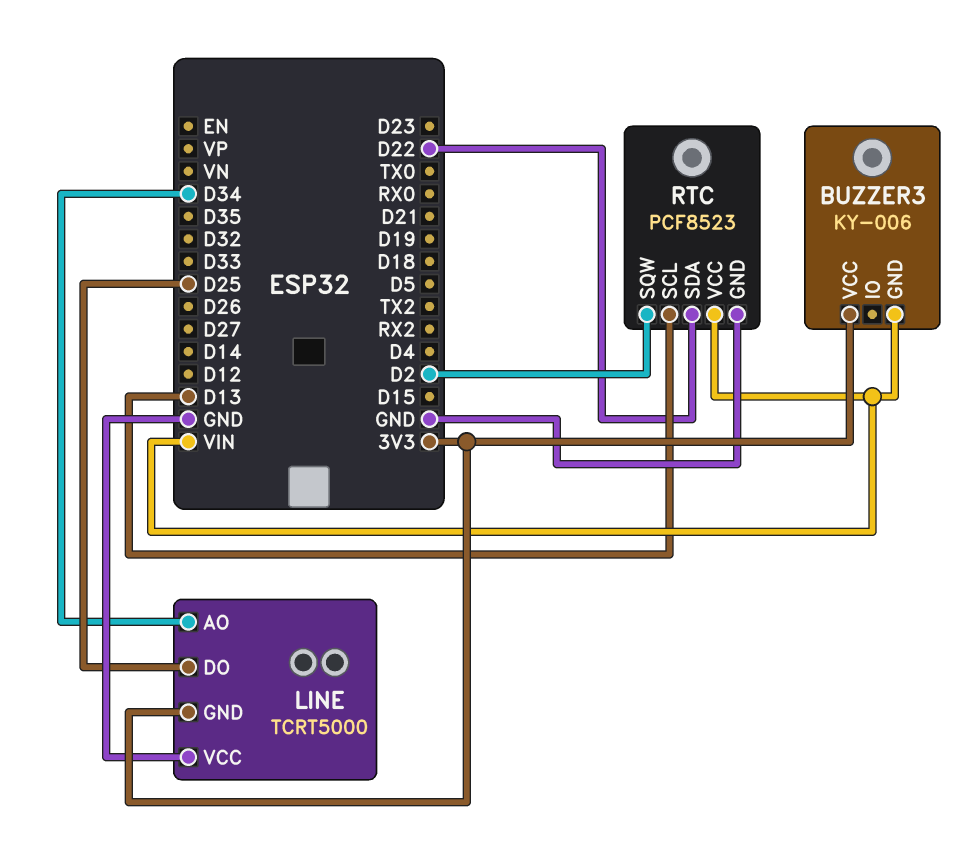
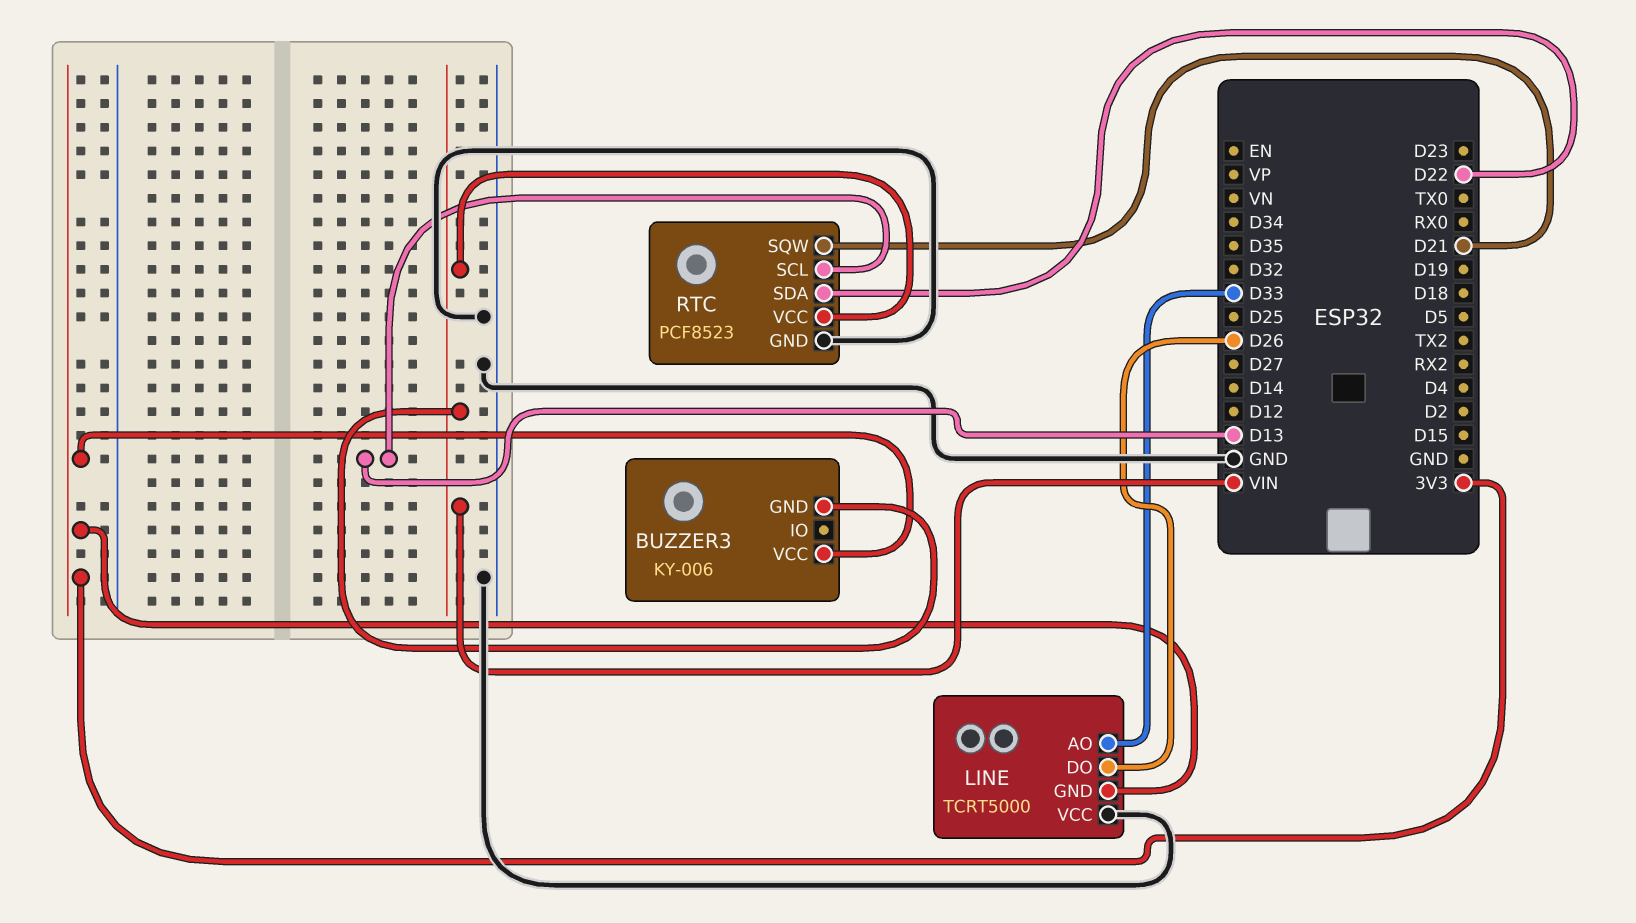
LINE pin AO: D34 -> D33
LINE pin DO: D25 -> D26
RTC pin SQW: D2 -> D21

